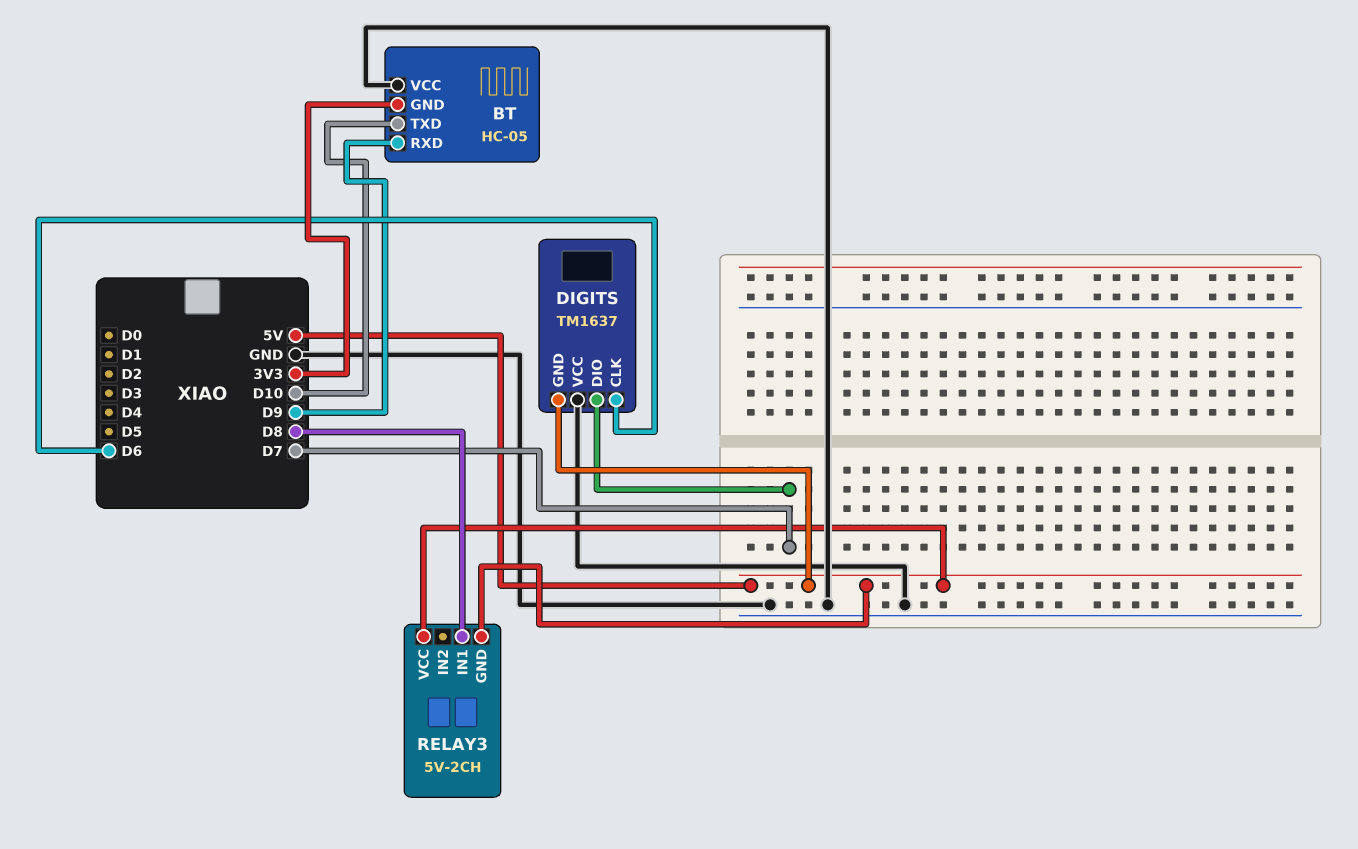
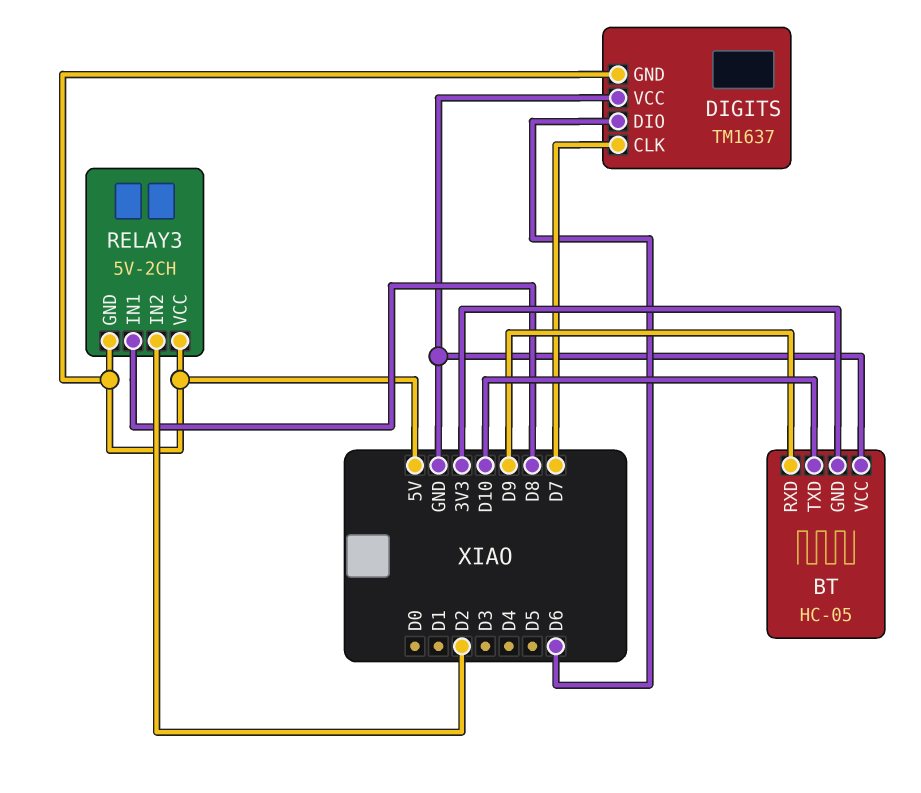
DIGITS pin CLK: D6 -> D7
DIGITS pin DIO: D7 -> D6
RELAY3 pin IN2: none -> D2

